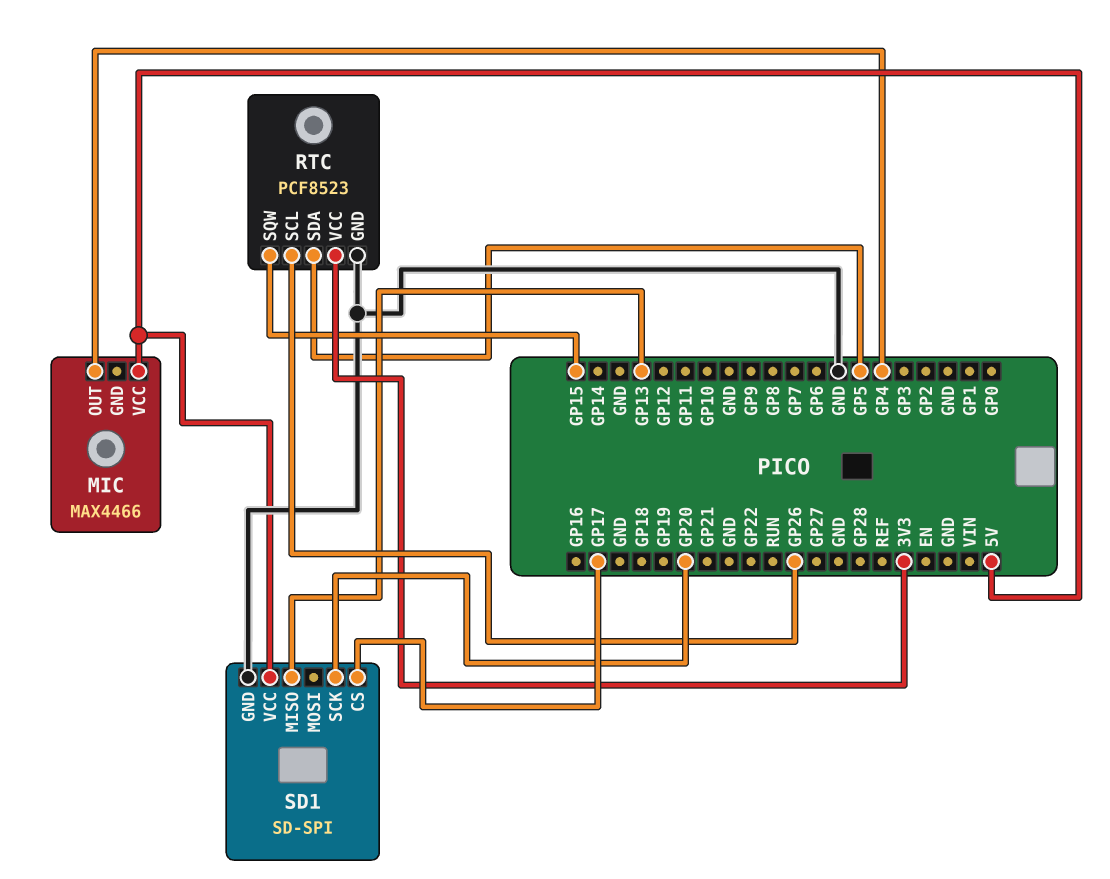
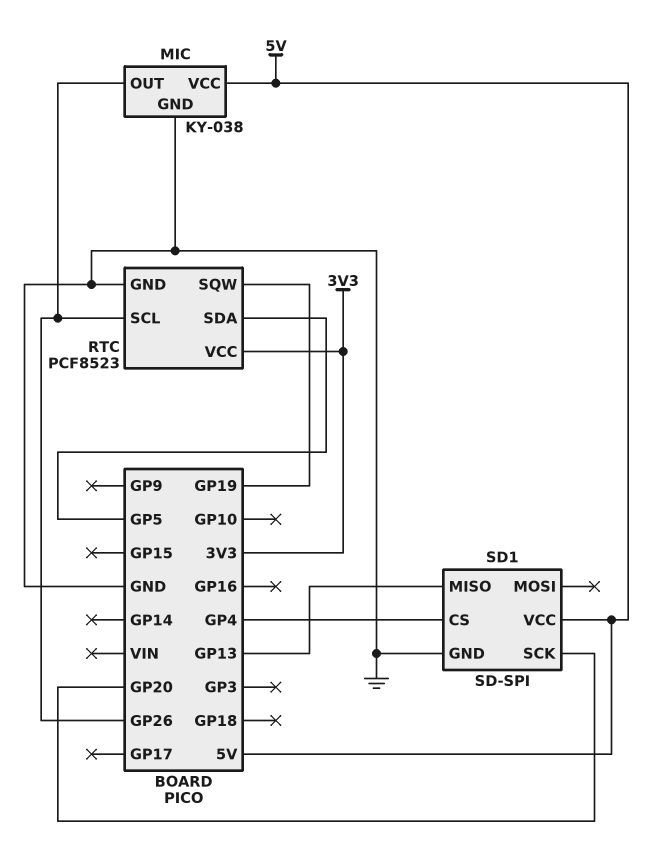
MIC: MAX4466 -> KY-038
MIC pin GND: none -> GND
MIC pin OUT: GP4 -> GP26
RTC pin SQW: GP15 -> GP19
SD1 pin CS: GP17 -> GP4

